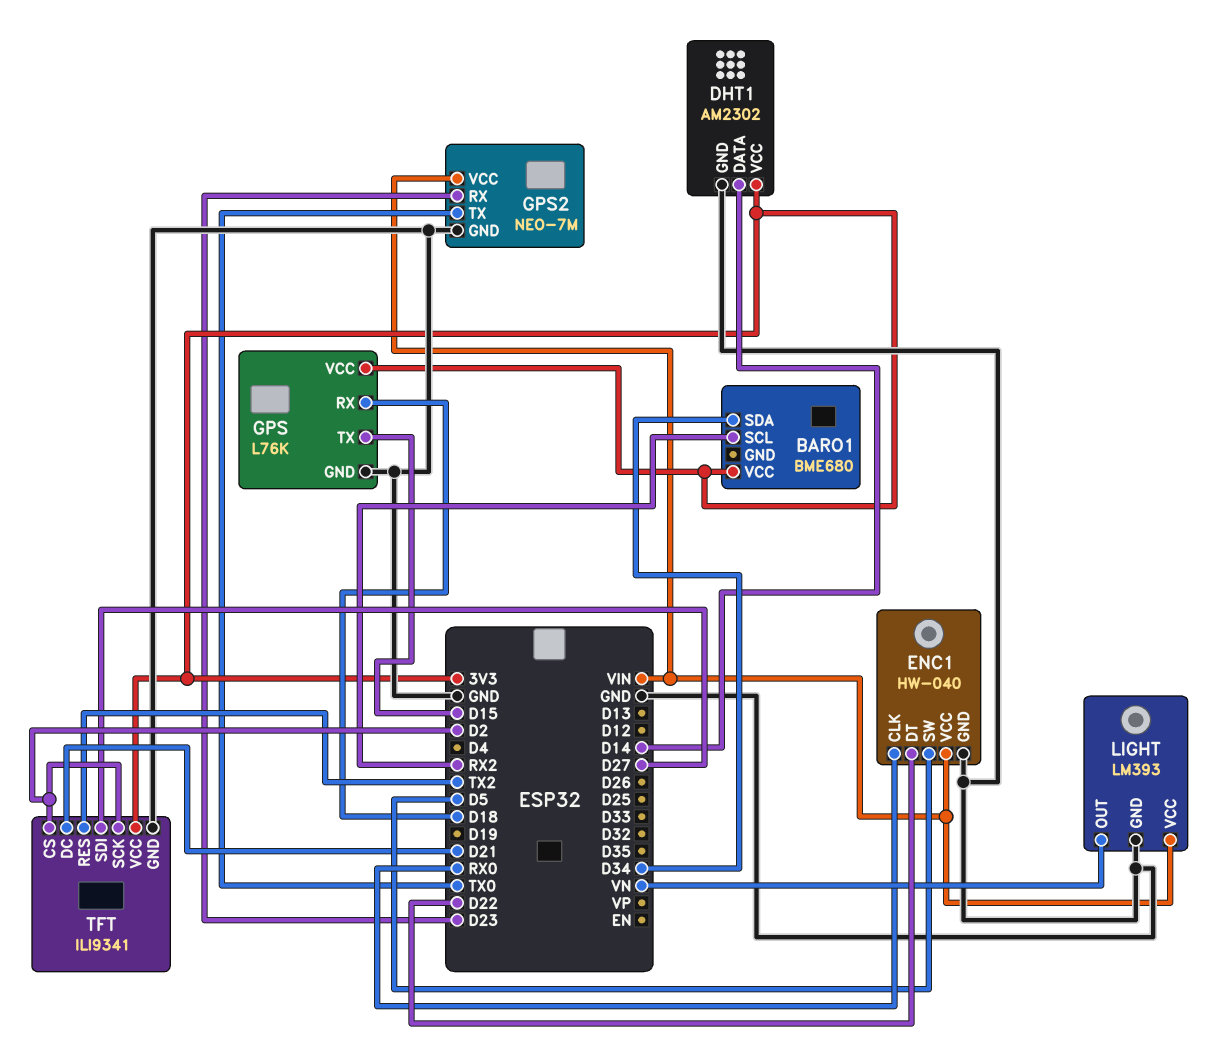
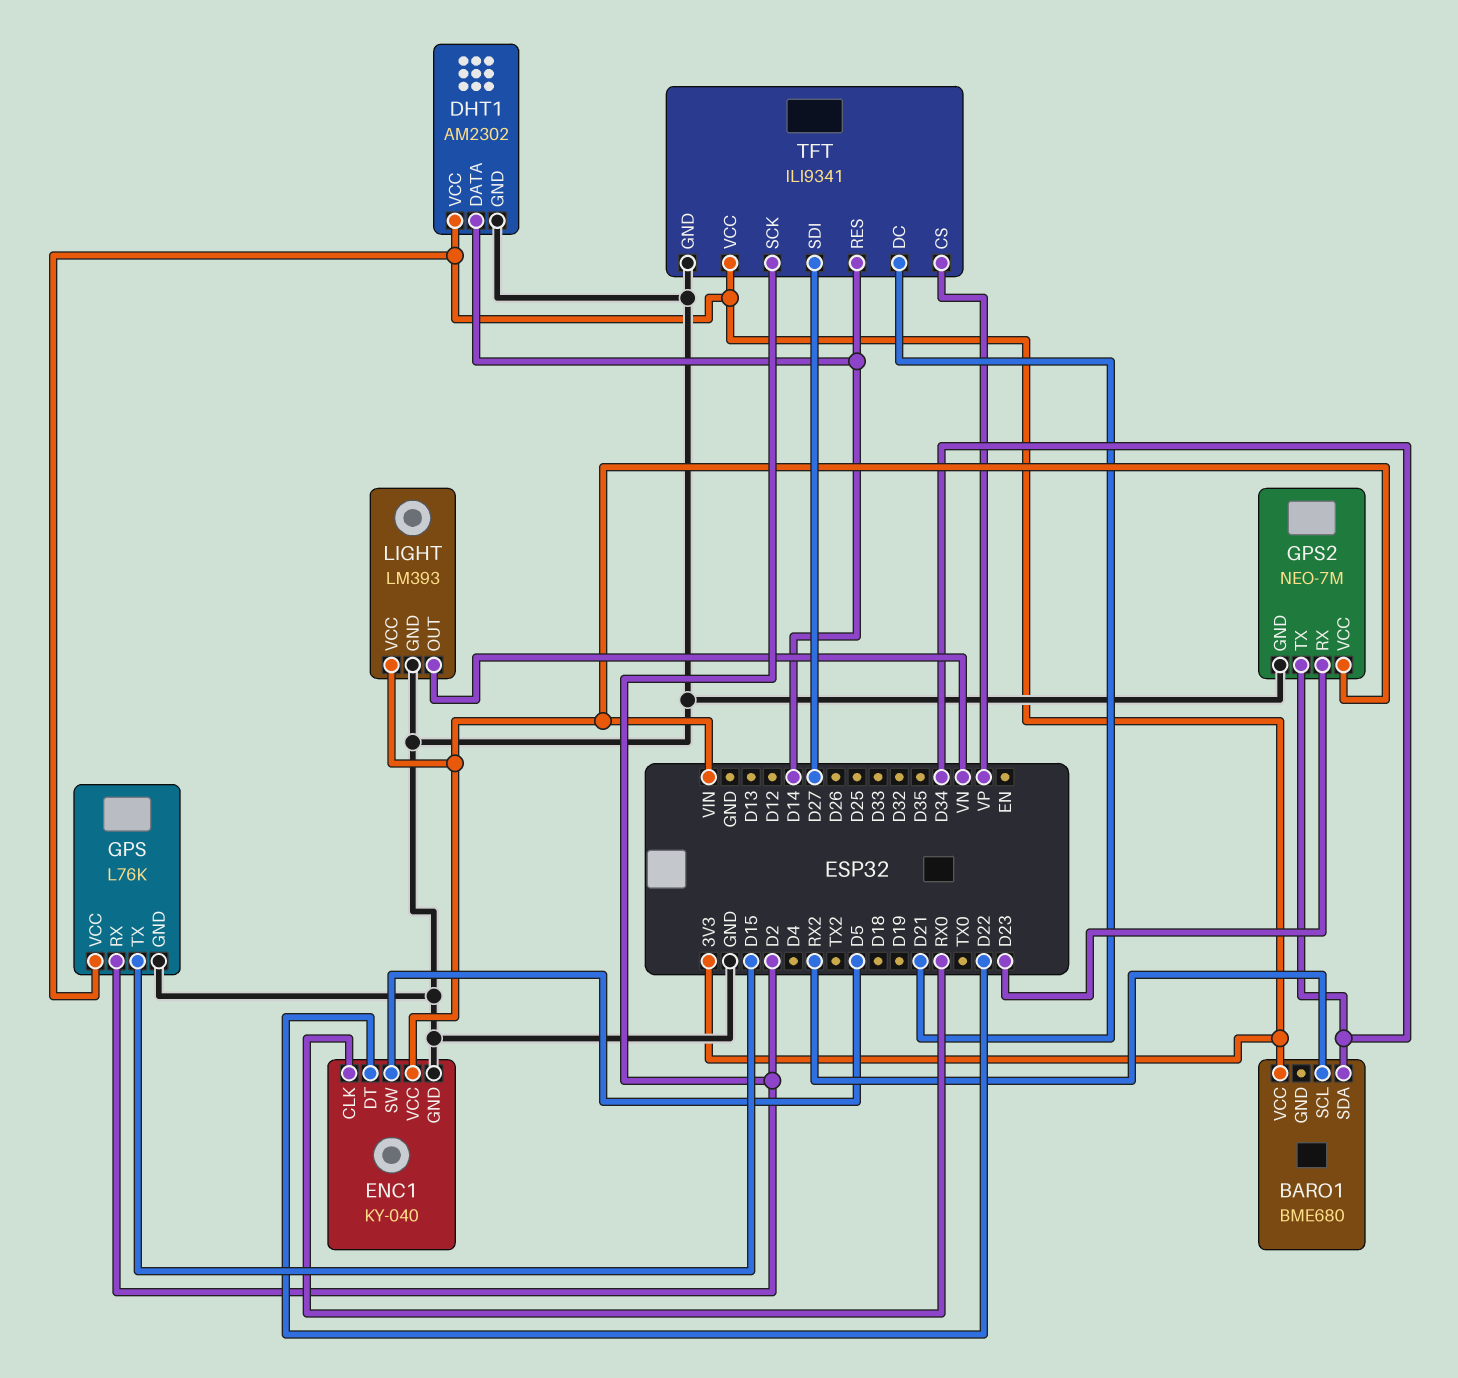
ENC1: HW-040 -> KY-040
GPS pin RX: D18 -> D2
GPS2 pin TX: TX0 -> D34
TFT pin CS: D2 -> VP
TFT pin RES: TX2 -> D14

